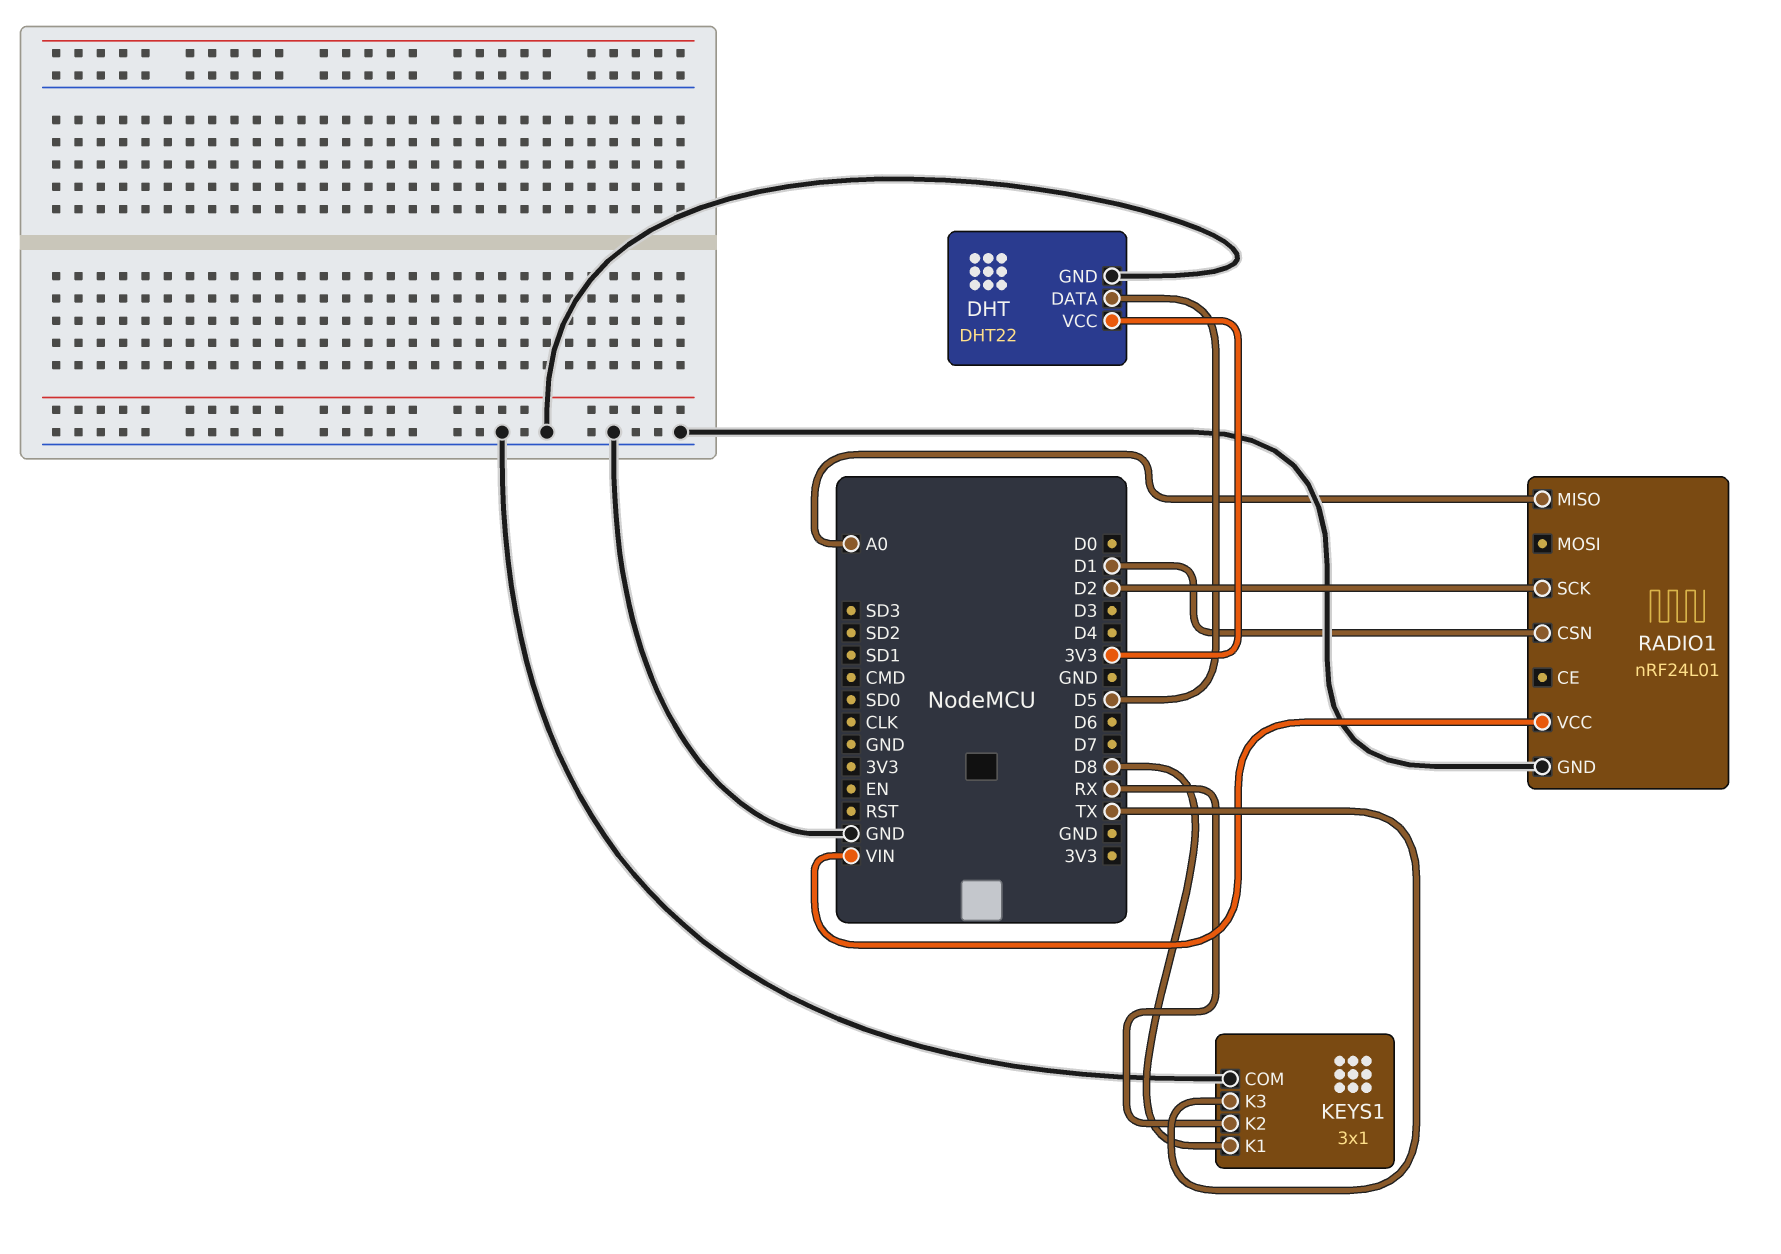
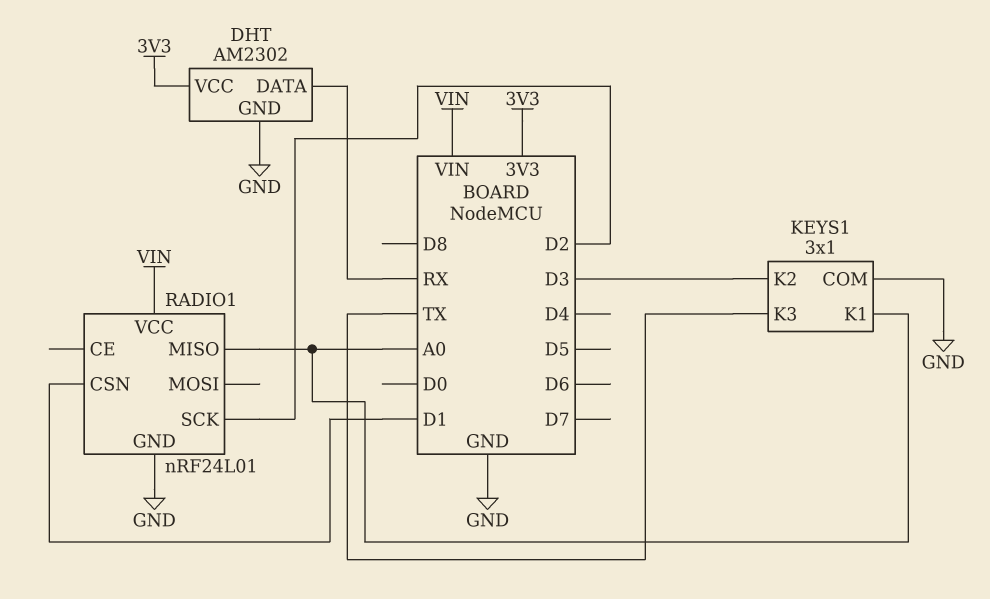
DHT: DHT22 -> AM2302
DHT pin DATA: D5 -> RX
KEYS1 pin K1: D8 -> A0
KEYS1 pin K2: RX -> D3

